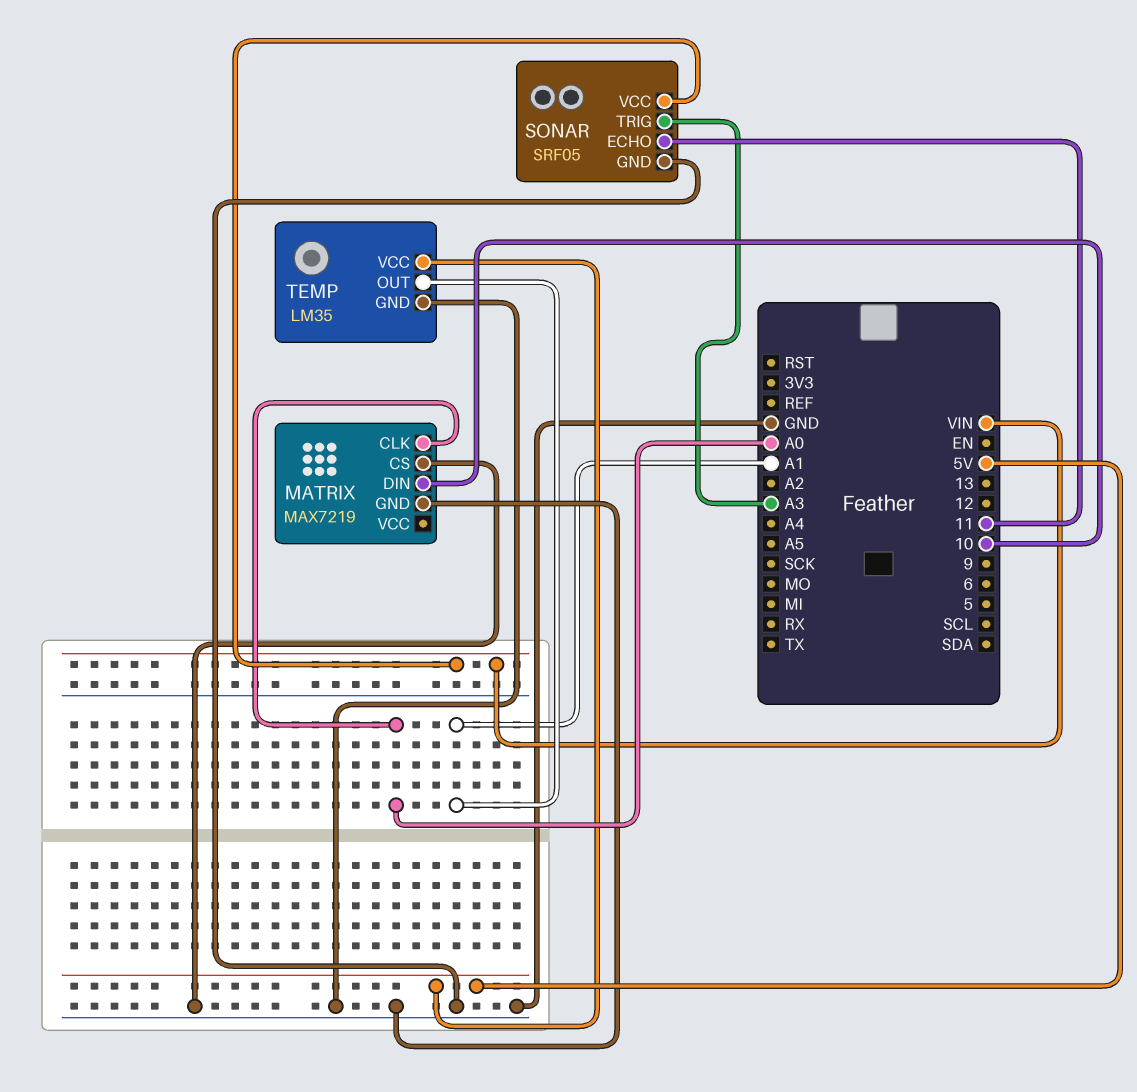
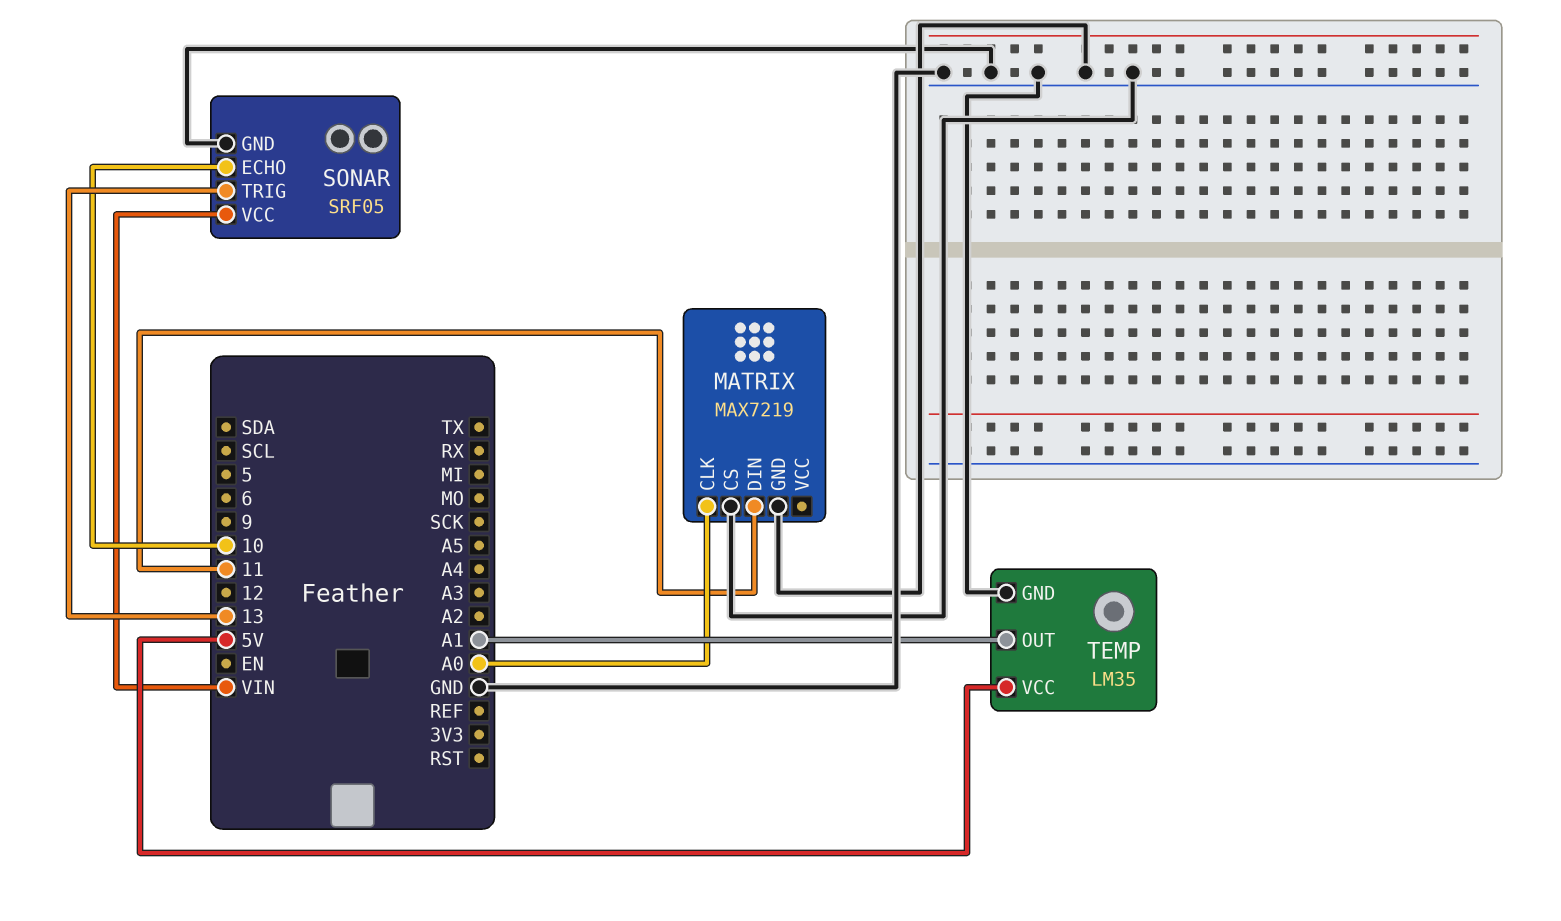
MATRIX pin DIN: 10 -> 11
SONAR pin ECHO: 11 -> 10
SONAR pin TRIG: A3 -> 13

